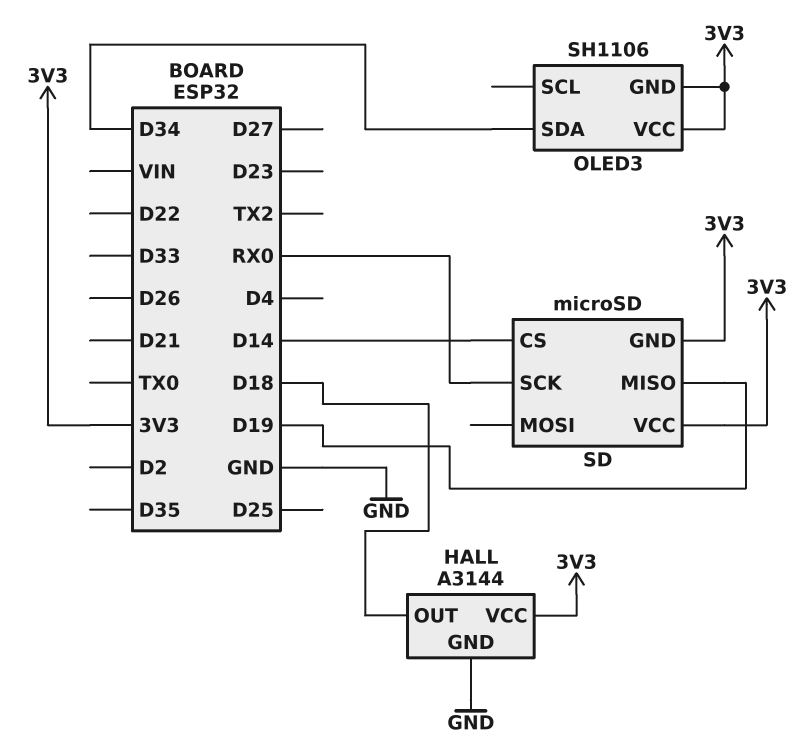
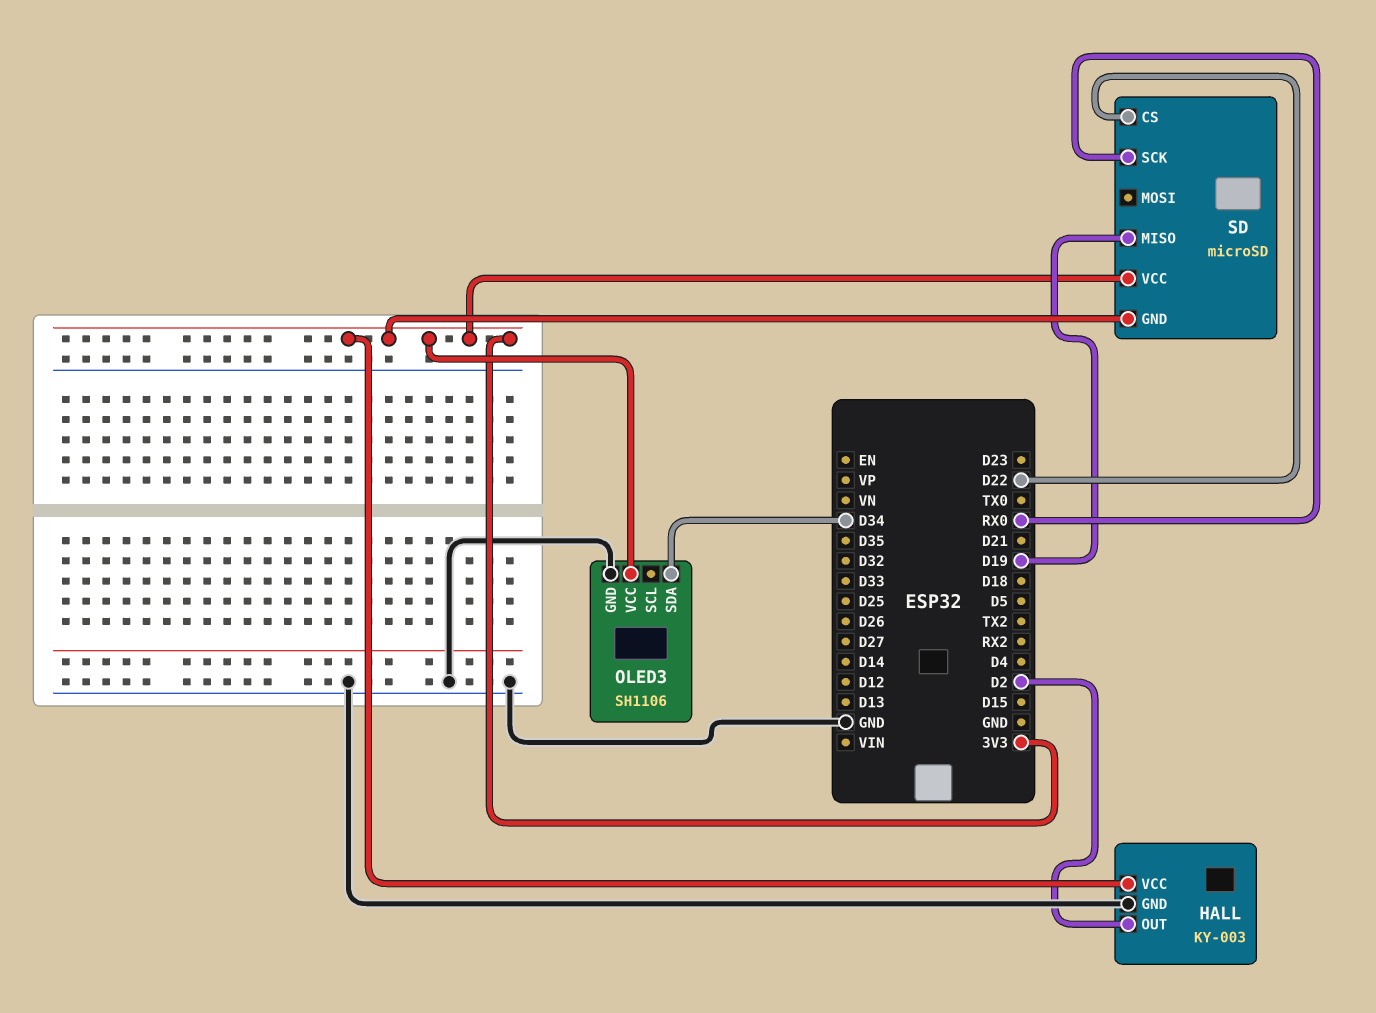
HALL: A3144 -> KY-003
HALL pin OUT: D18 -> D2
OLED3 pin GND: 3V3 -> GND
SD pin CS: D14 -> D22

